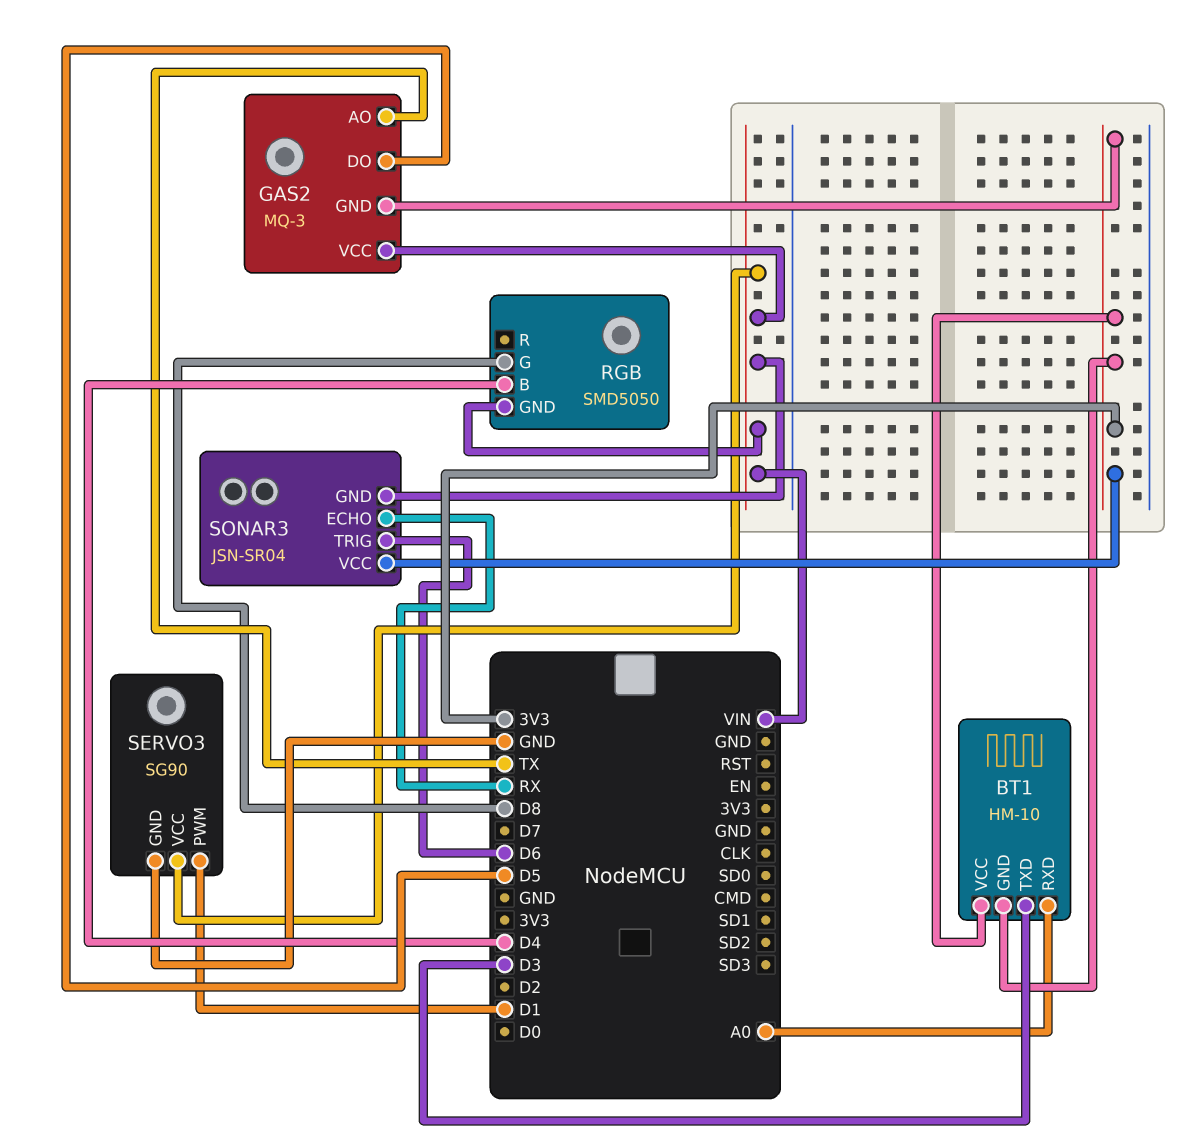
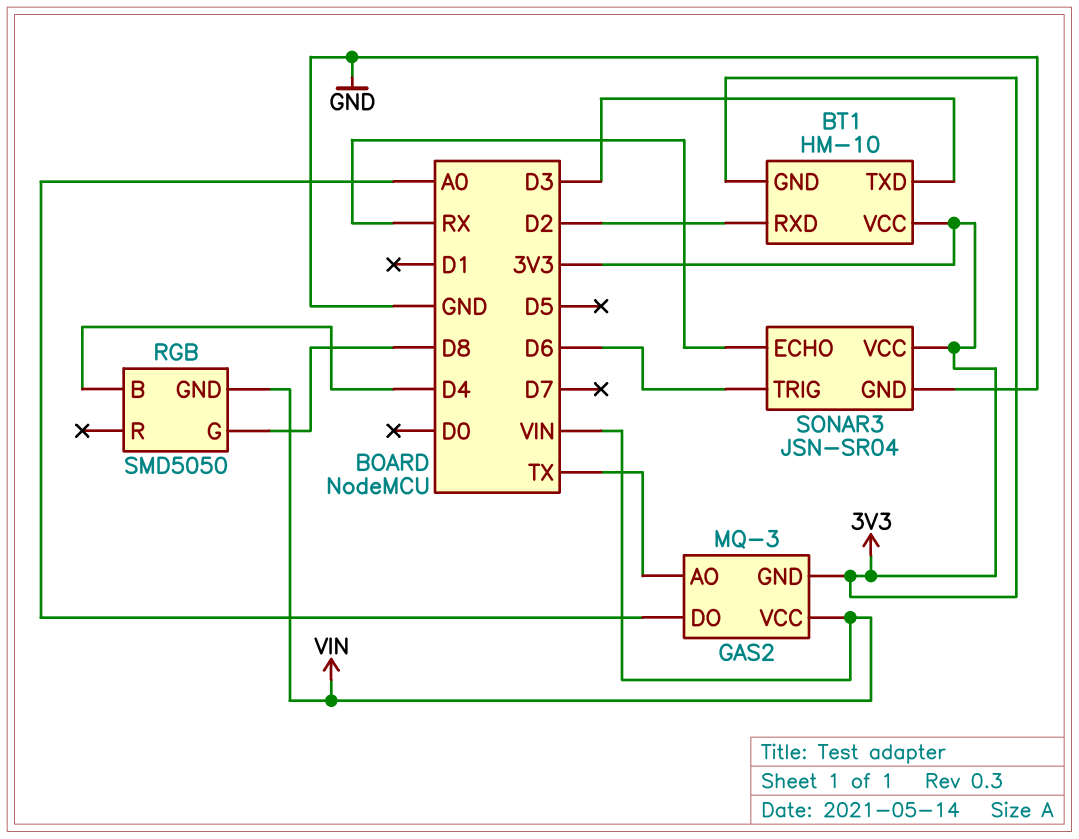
BT1 pin RXD: A0 -> D2
GAS2 pin DO: D5 -> A0
SERVO3: SG90 -> none
SERVO3 pin GND: GND -> none
SERVO3 pin PWM: D1 -> none
SERVO3 pin VCC: VIN -> none
SONAR3 pin GND: VIN -> GND

